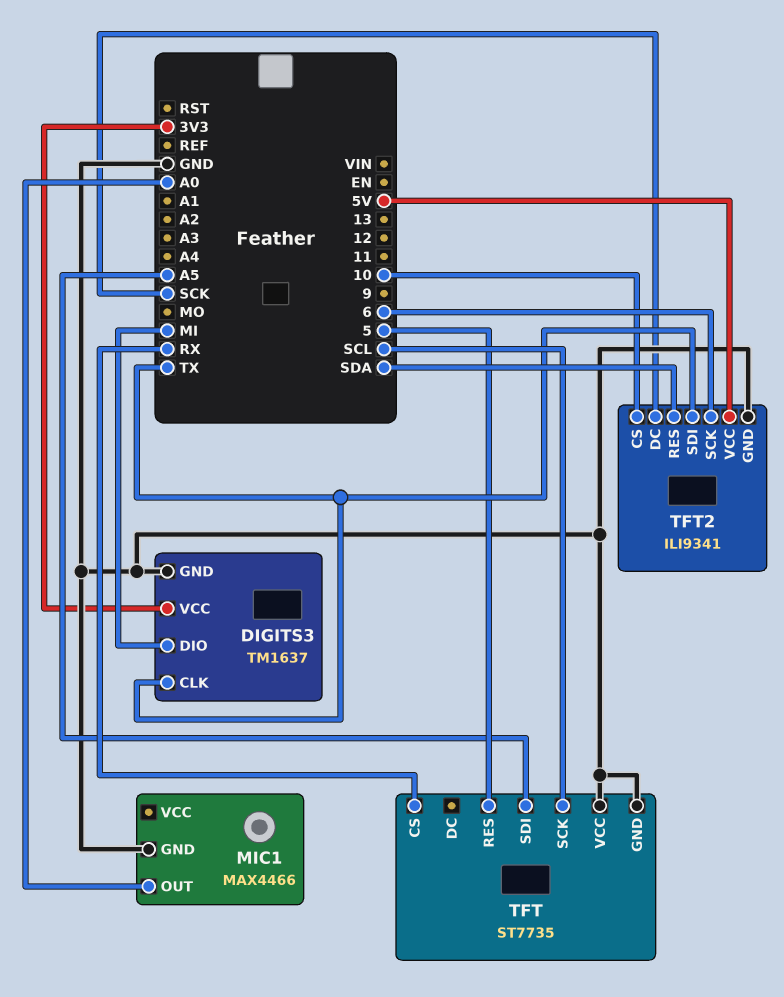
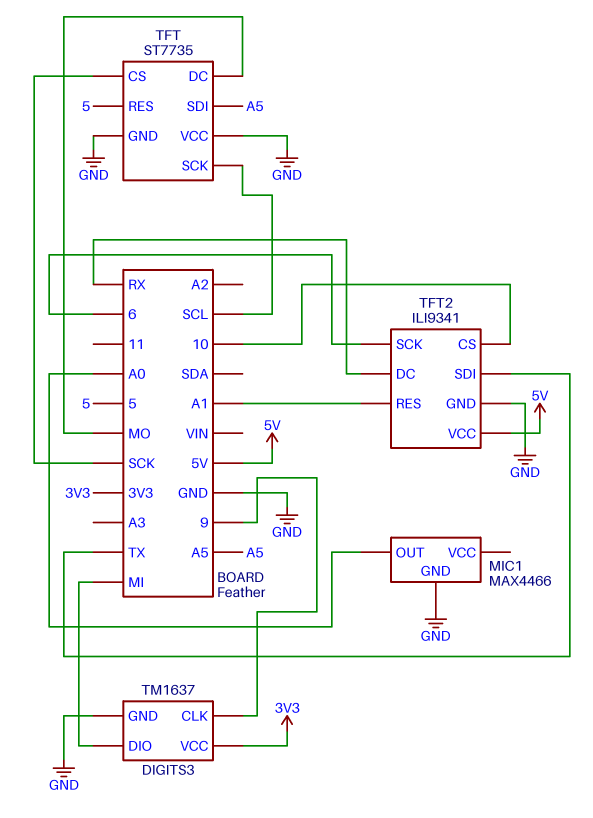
DIGITS3 pin CLK: TX -> 9
TFT pin CS: RX -> SCK
TFT pin DC: none -> MO
TFT2 pin DC: SCK -> RX
TFT2 pin RES: SDA -> A1

